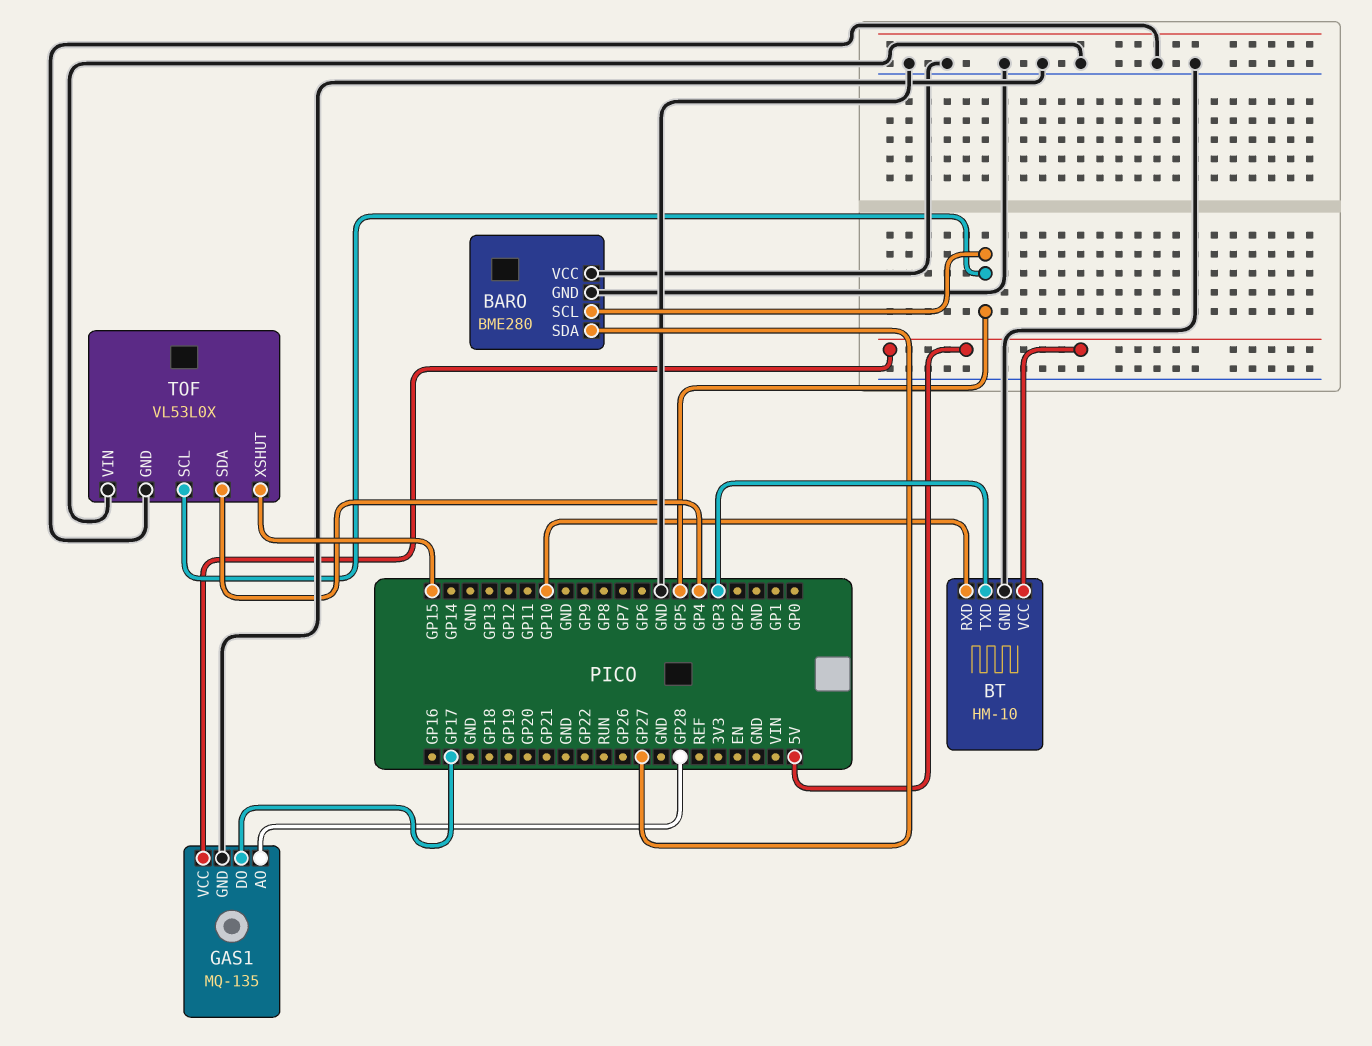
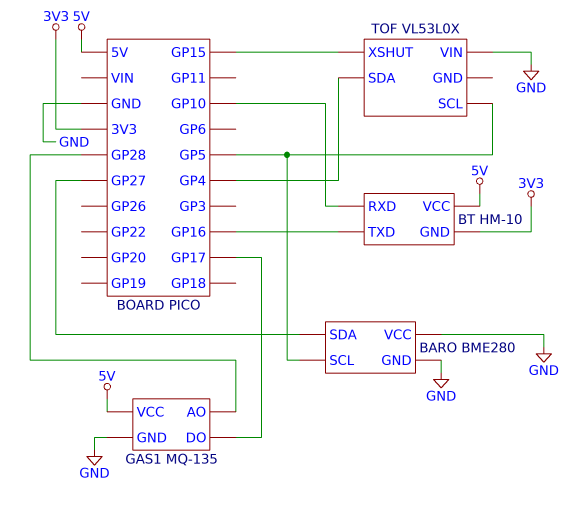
BT pin GND: GND -> 3V3
BT pin TXD: GP3 -> GP16
TOF pin GND: GND -> none

